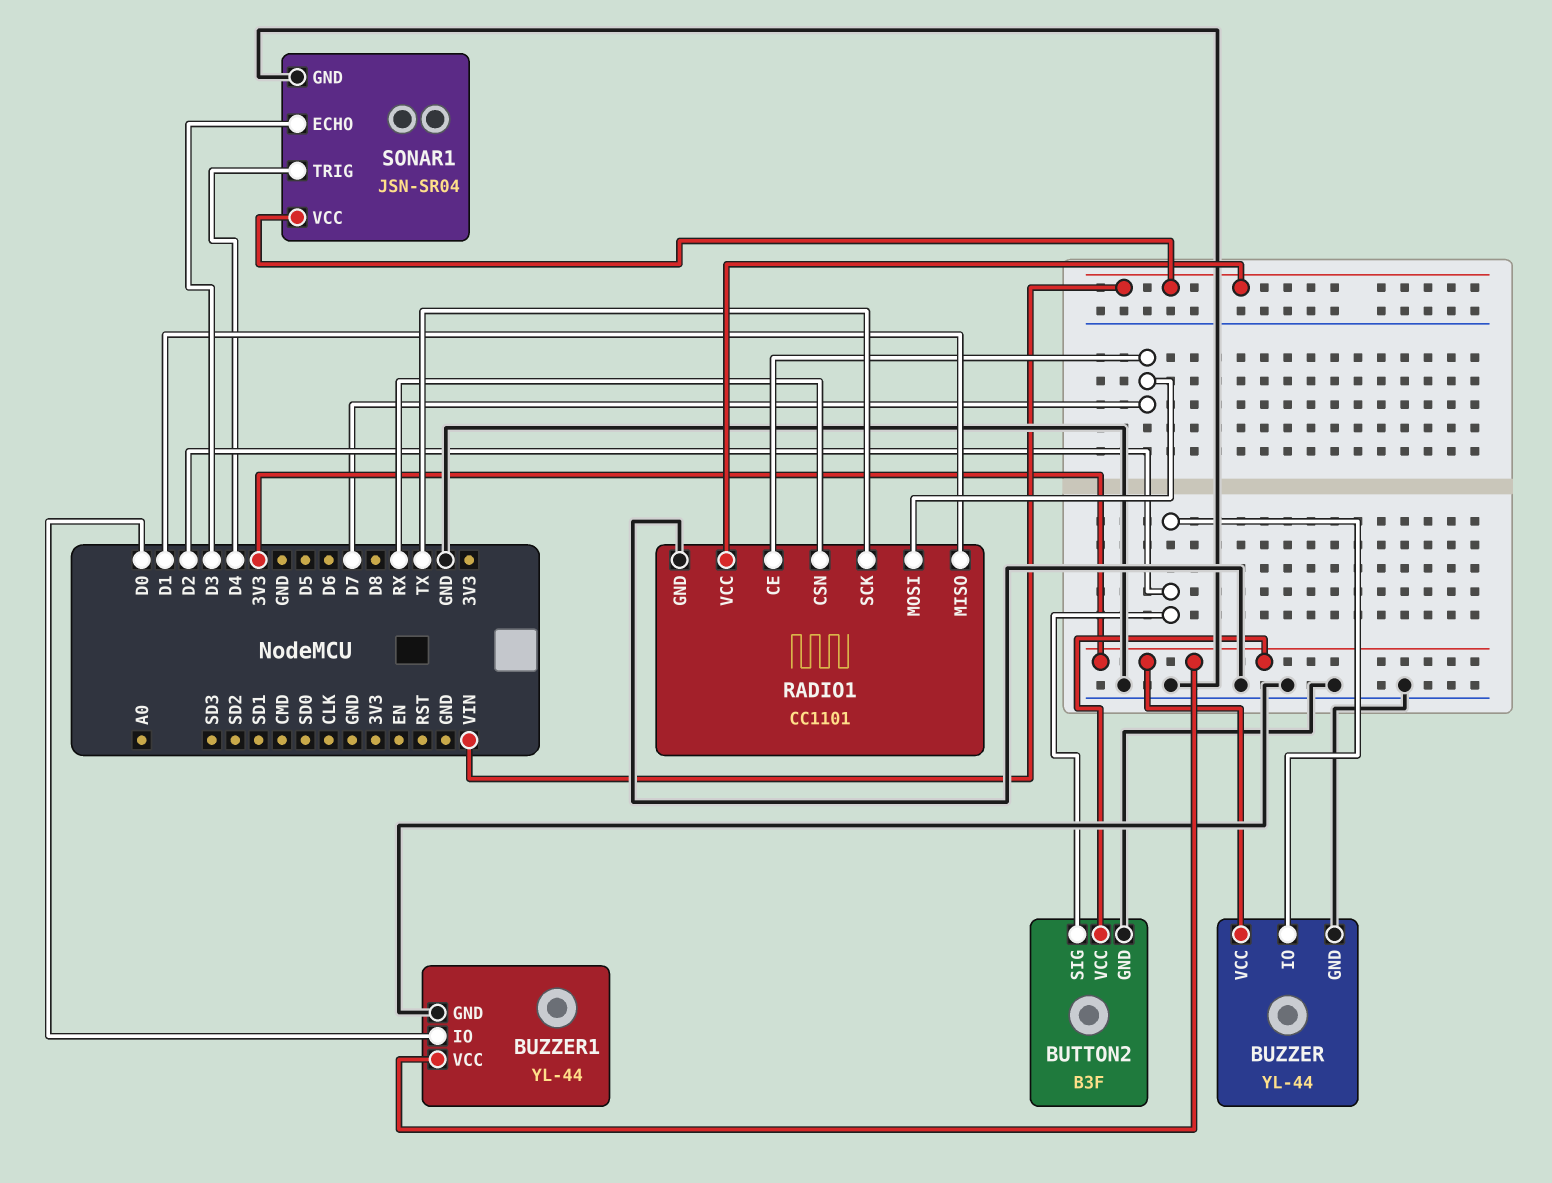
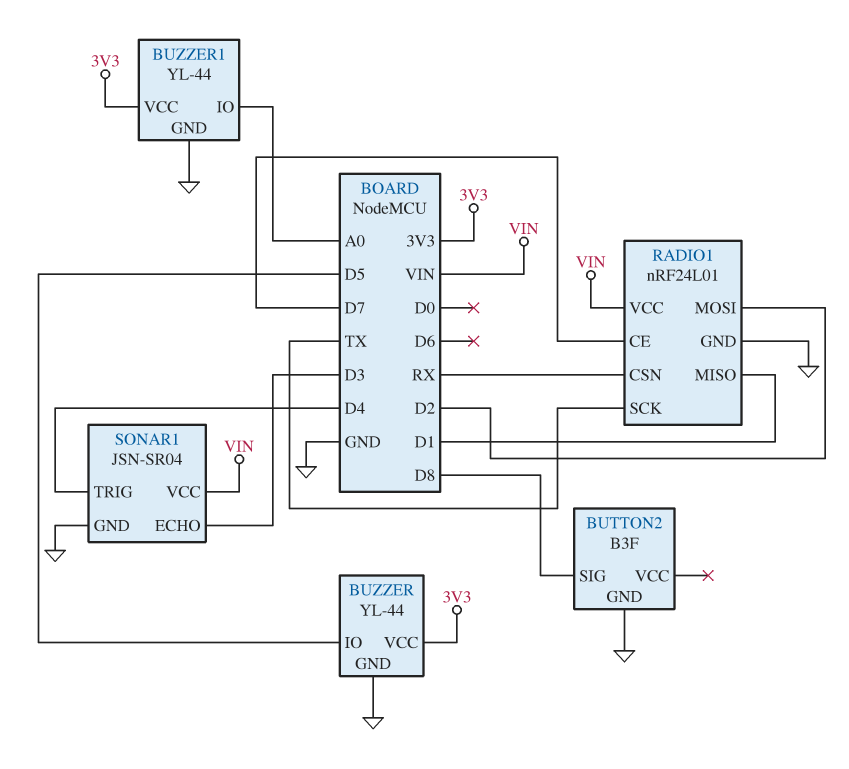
BUTTON2 pin SIG: D2 -> D8
BUTTON2 pin VCC: 3V3 -> none
BUZZER pin IO: D2 -> D5
BUZZER1 pin IO: D0 -> A0
RADIO1: CC1101 -> nRF24L01
RADIO1 pin MOSI: D7 -> D2

